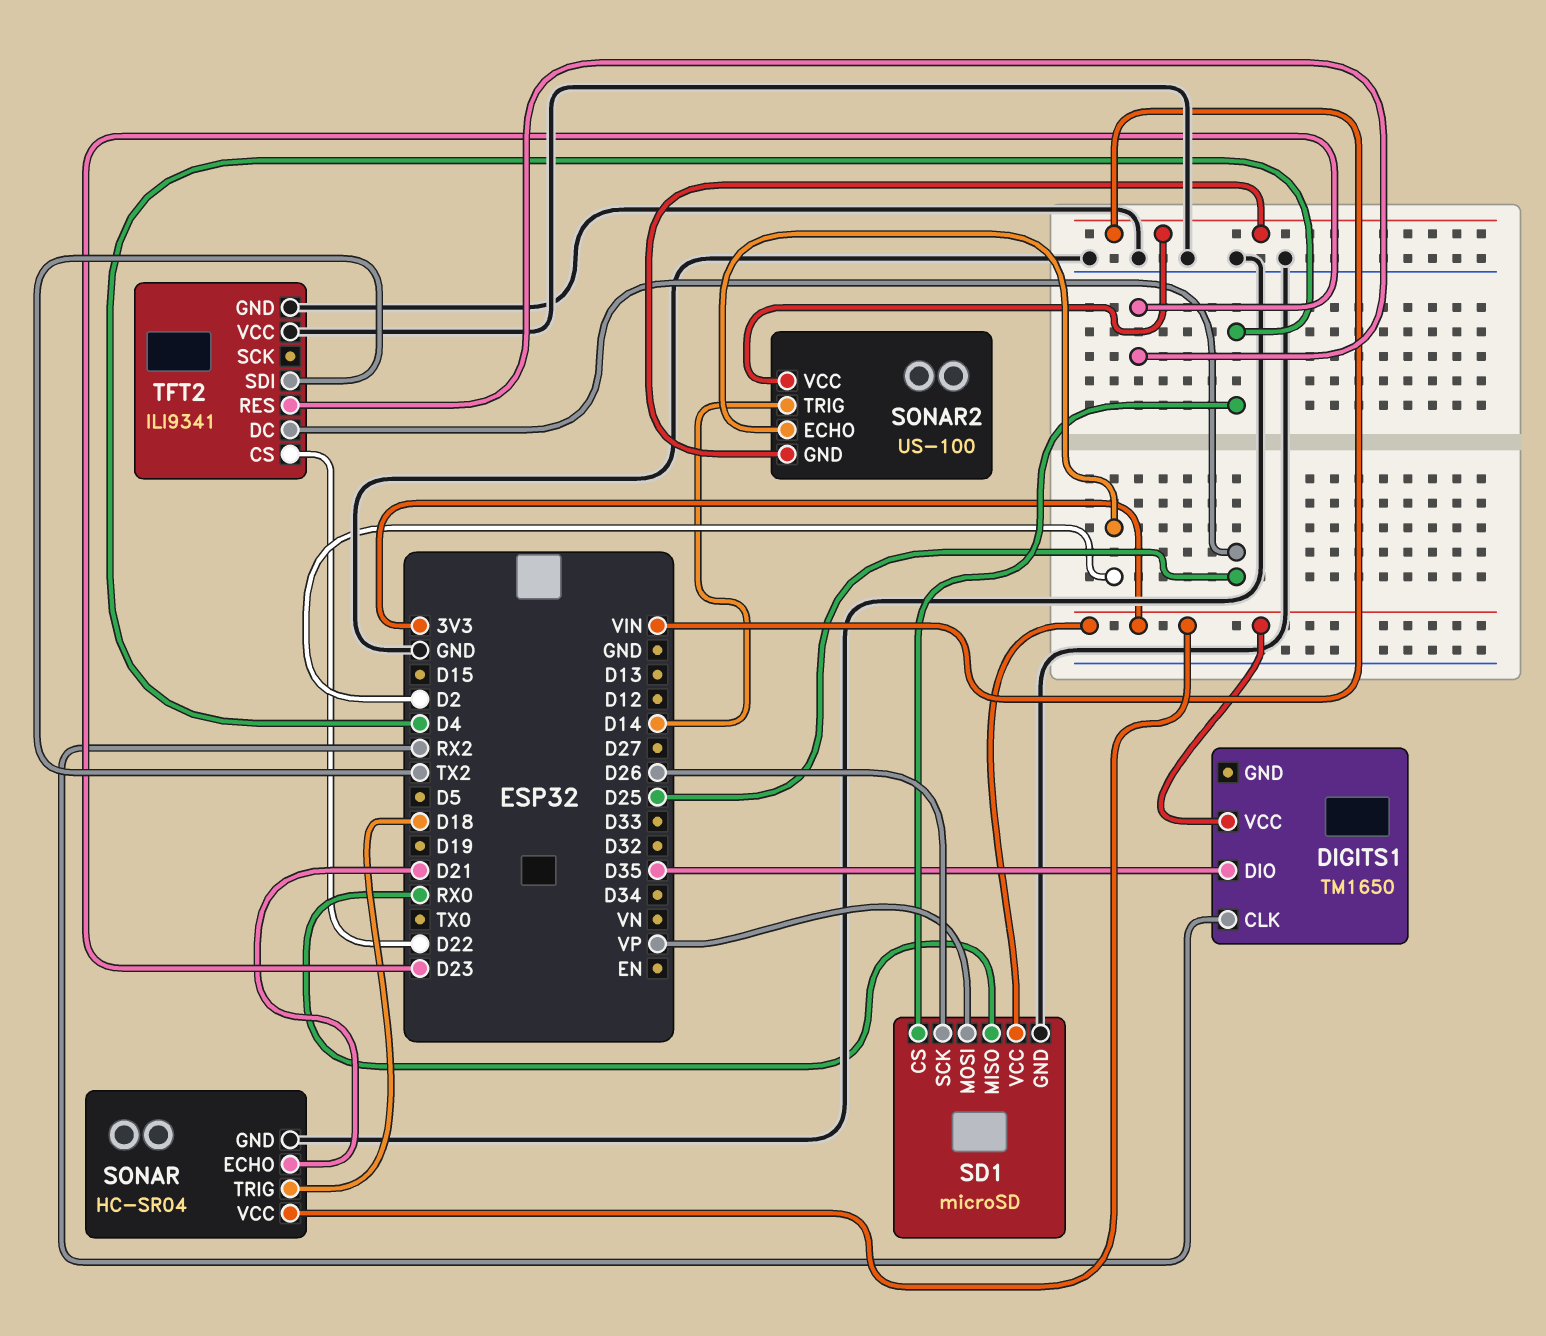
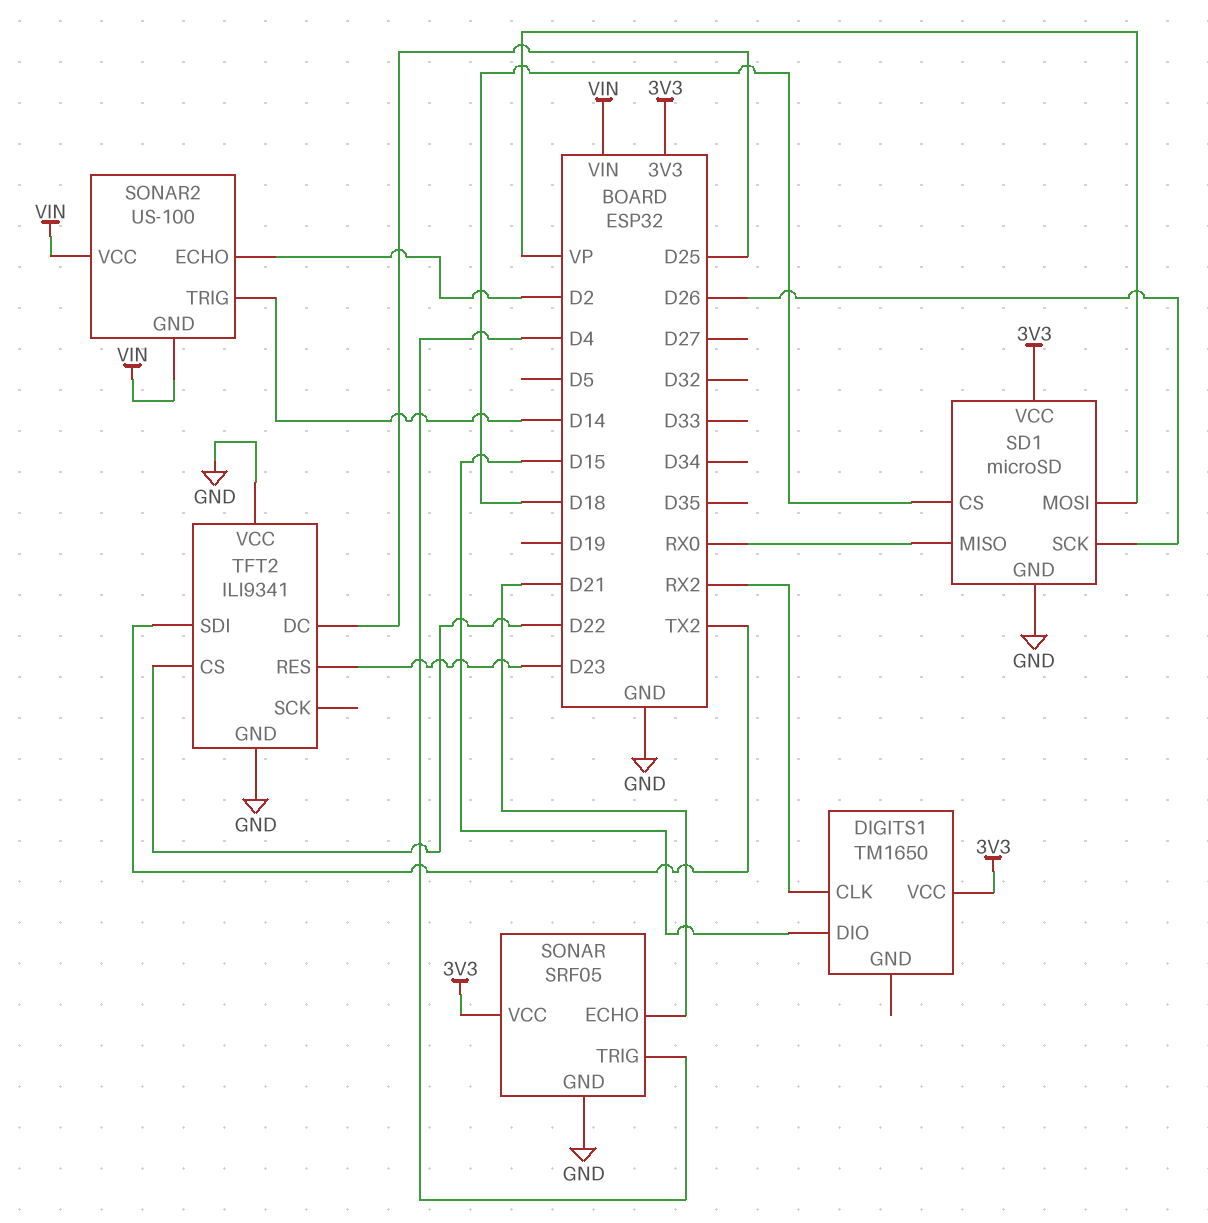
DIGITS1 pin DIO: D35 -> D15
SD1 pin CS: D4 -> D18
SONAR: HC-SR04 -> SRF05
SONAR pin TRIG: D18 -> D4

